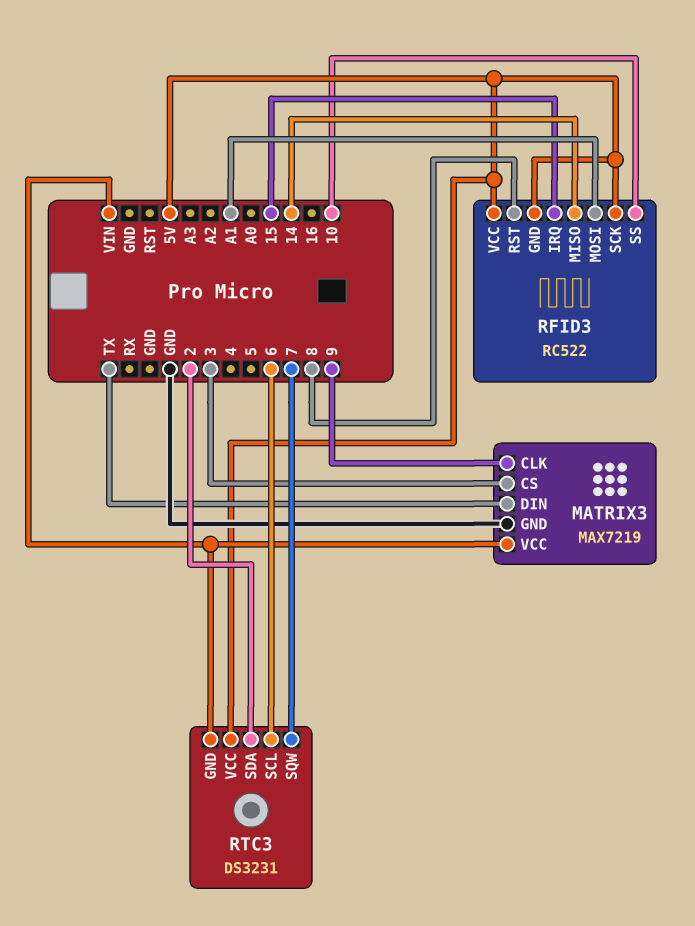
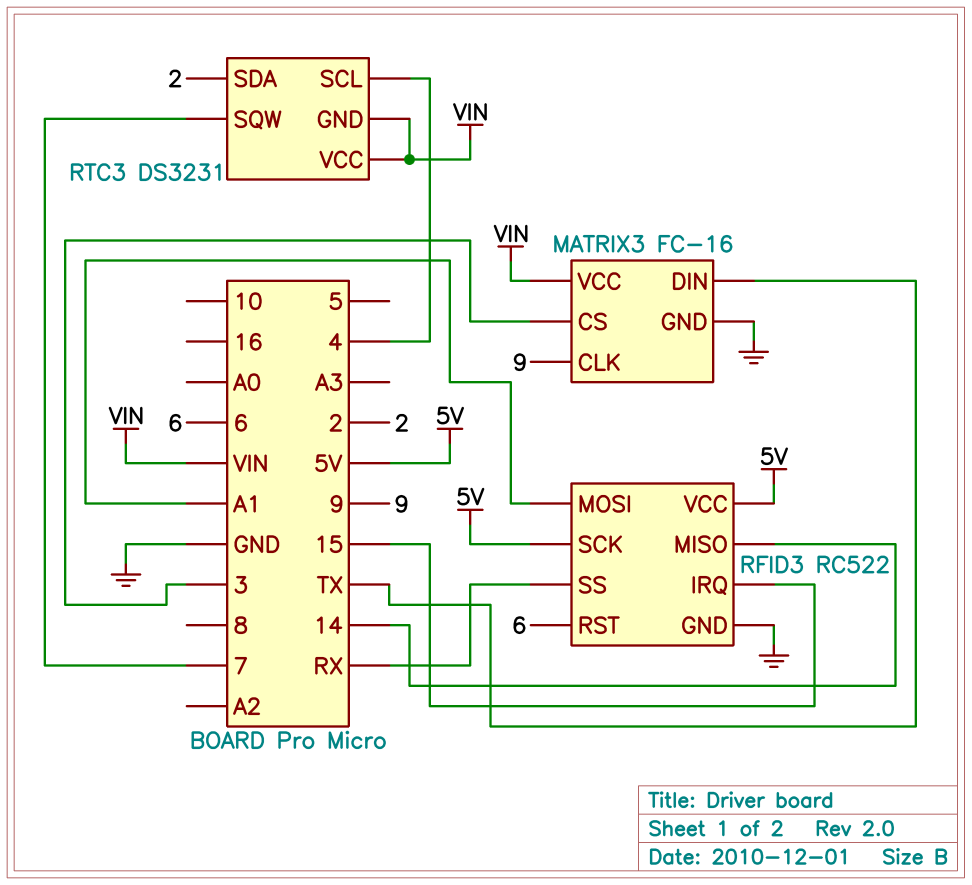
MATRIX3: MAX7219 -> FC-16
RFID3 pin GND: 5V -> GND
RFID3 pin RST: 8 -> 6
RFID3 pin SS: 10 -> RX
RTC3 pin SCL: 6 -> 4
RTC3 pin VCC: 5V -> VIN

